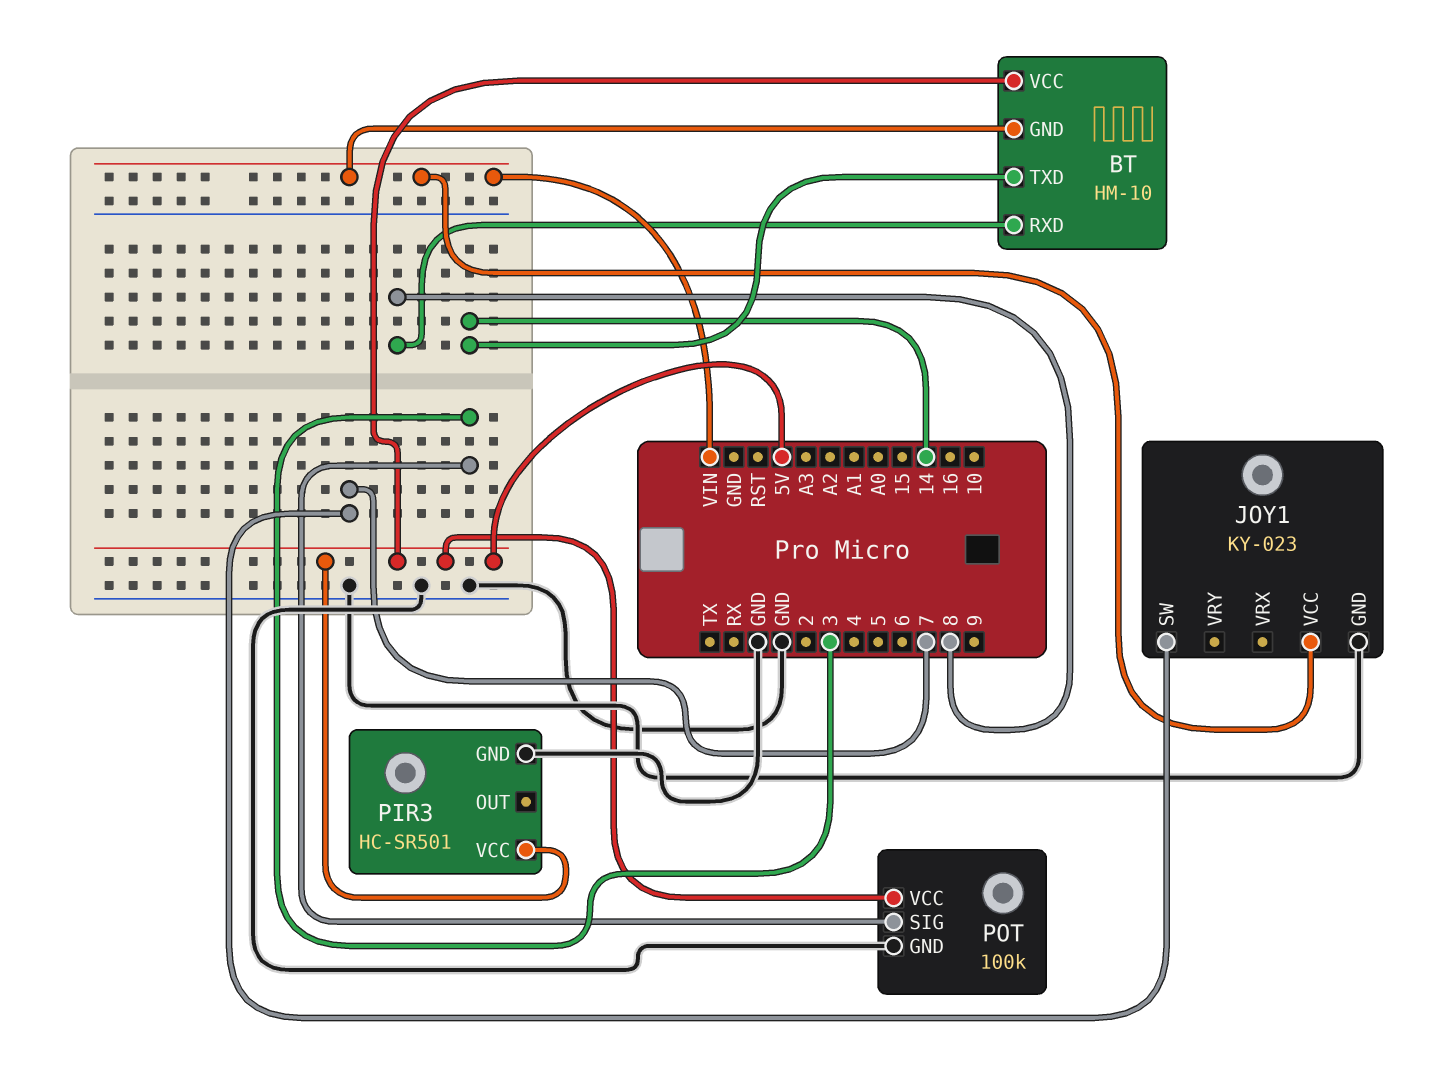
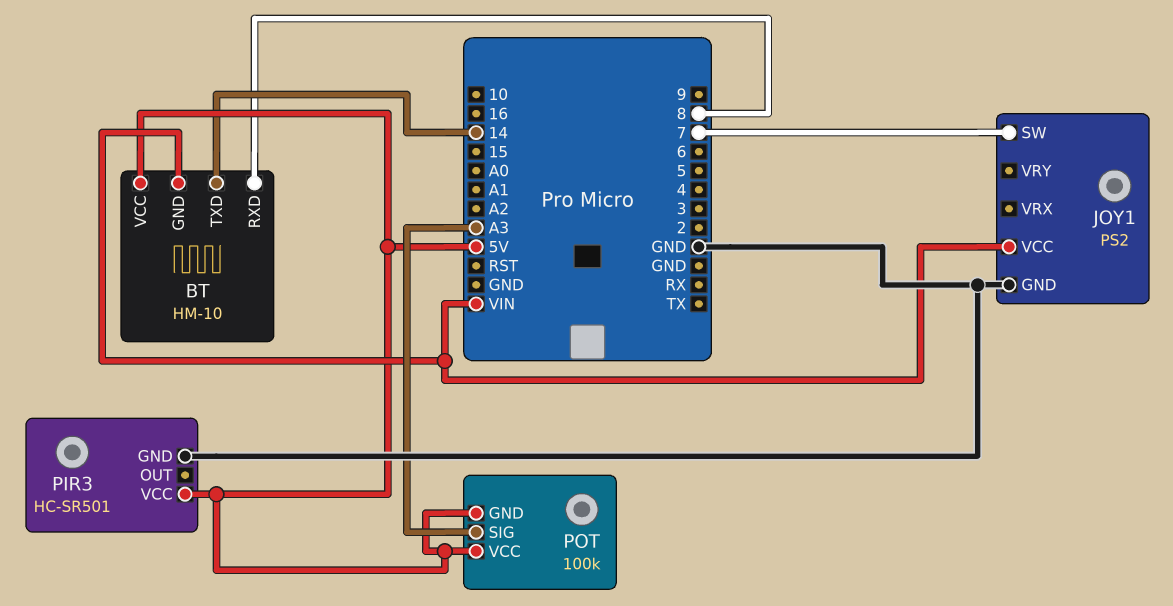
JOY1: KY-023 -> PS2
POT pin GND: GND -> 5V
POT pin SIG: 3 -> A3

